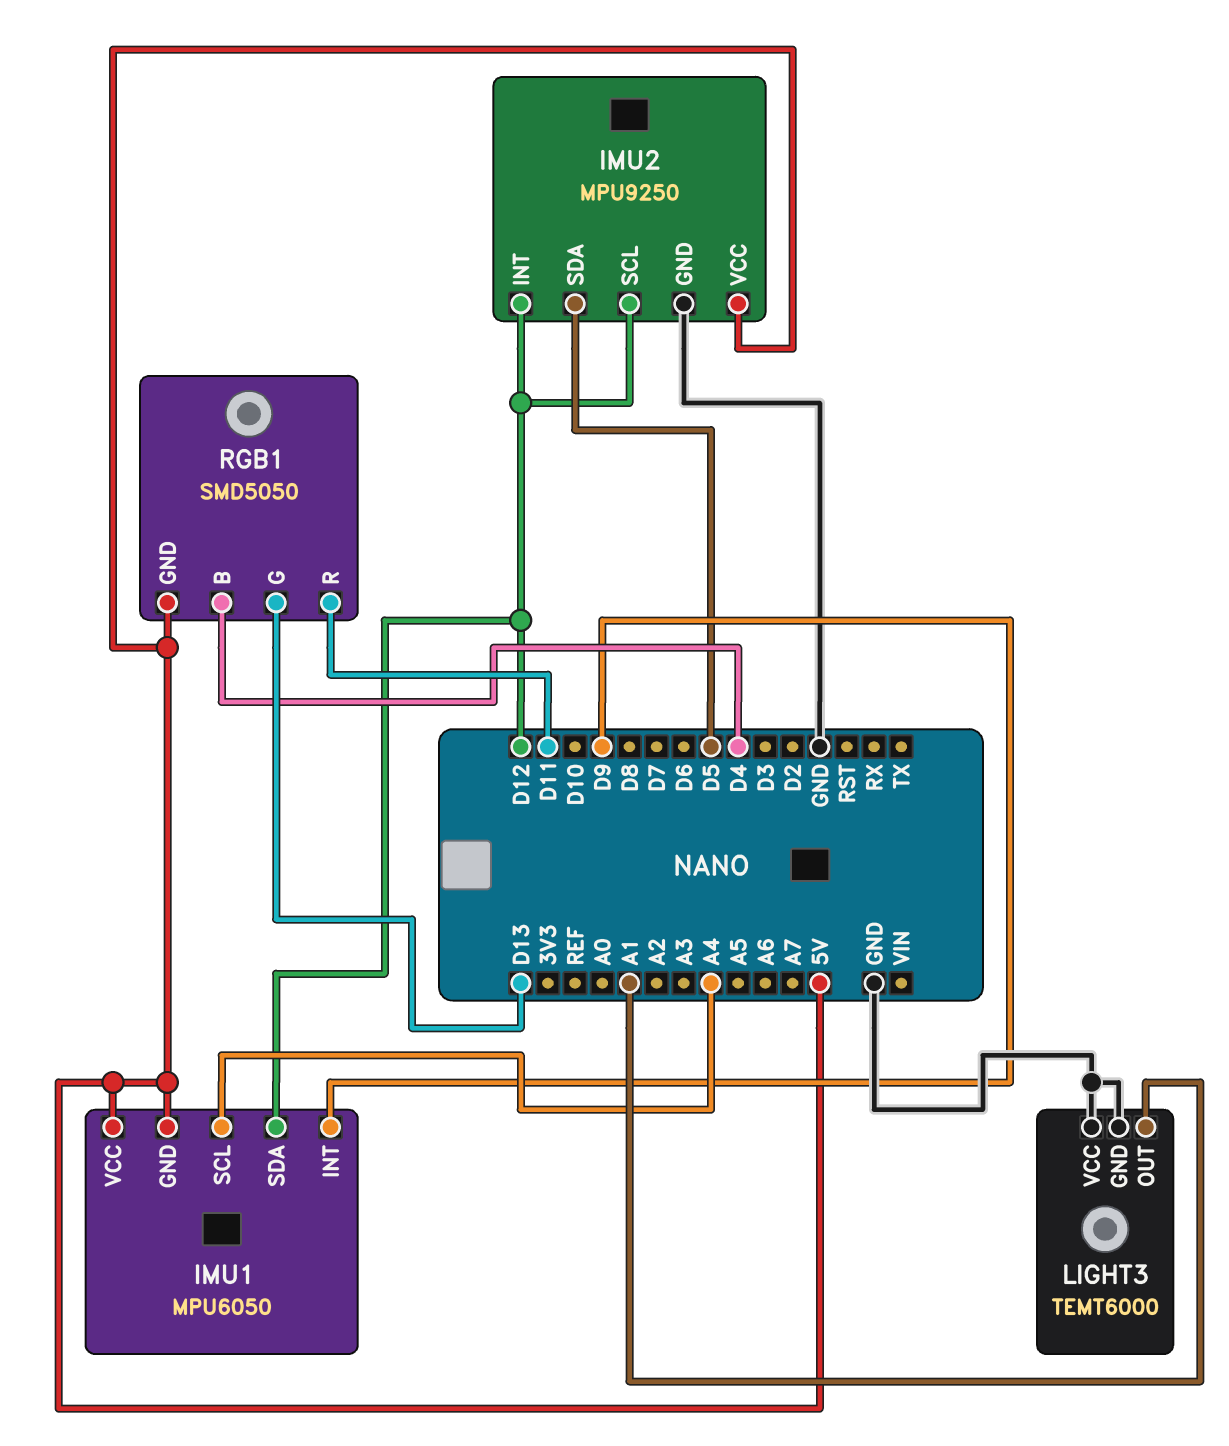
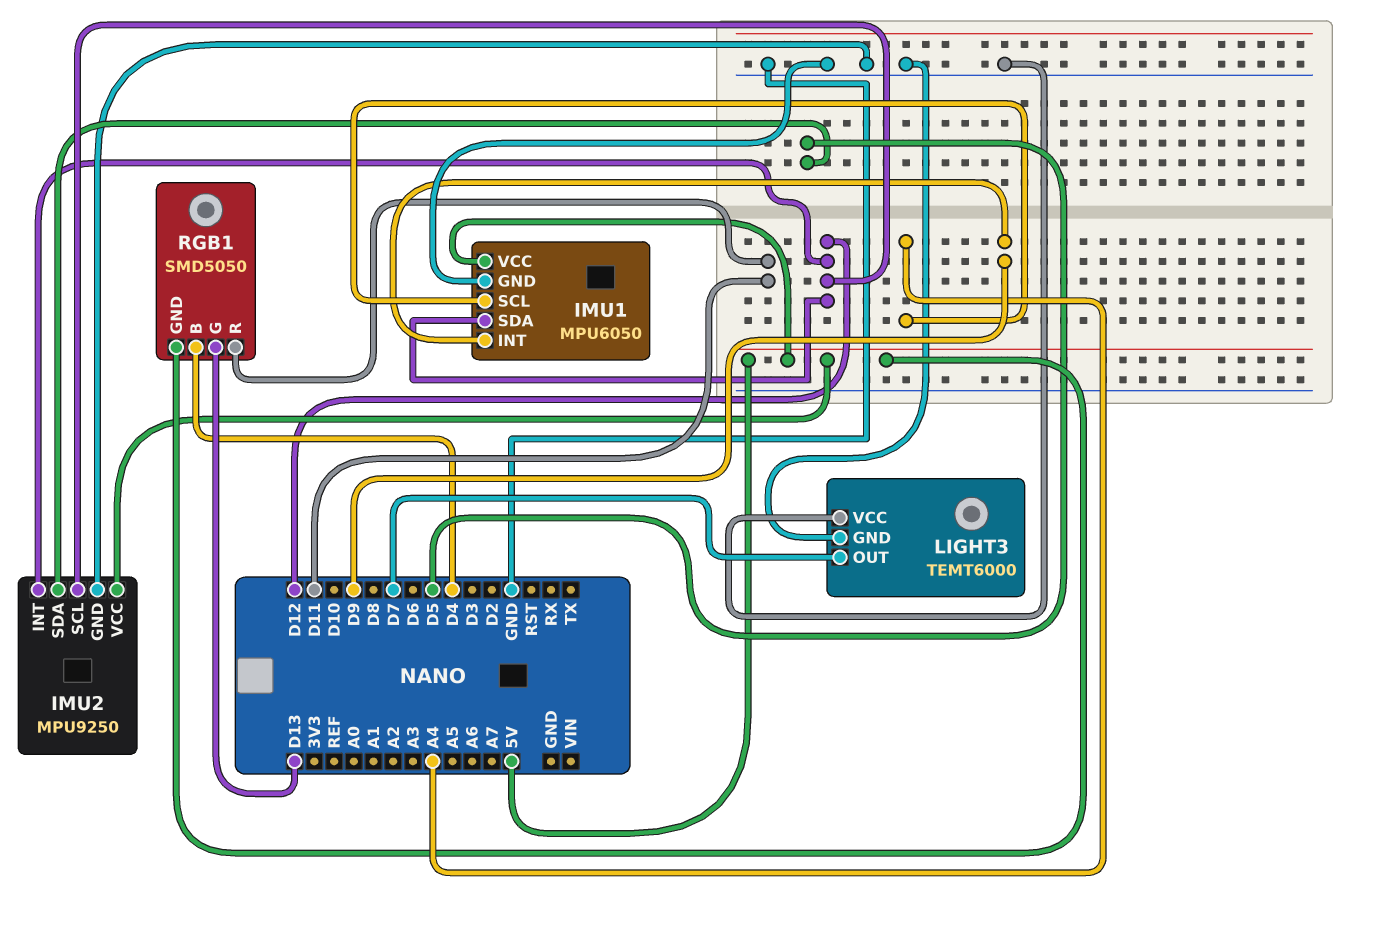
IMU1 pin GND: 5V -> GND
LIGHT3 pin OUT: A1 -> D7

